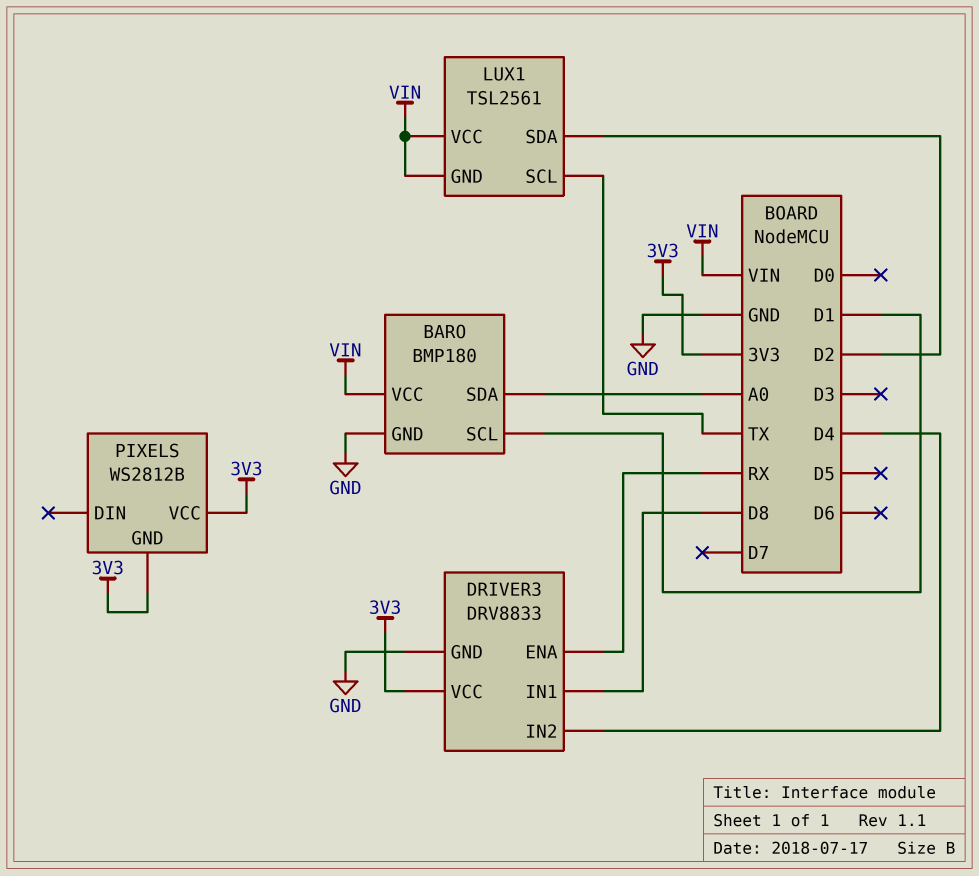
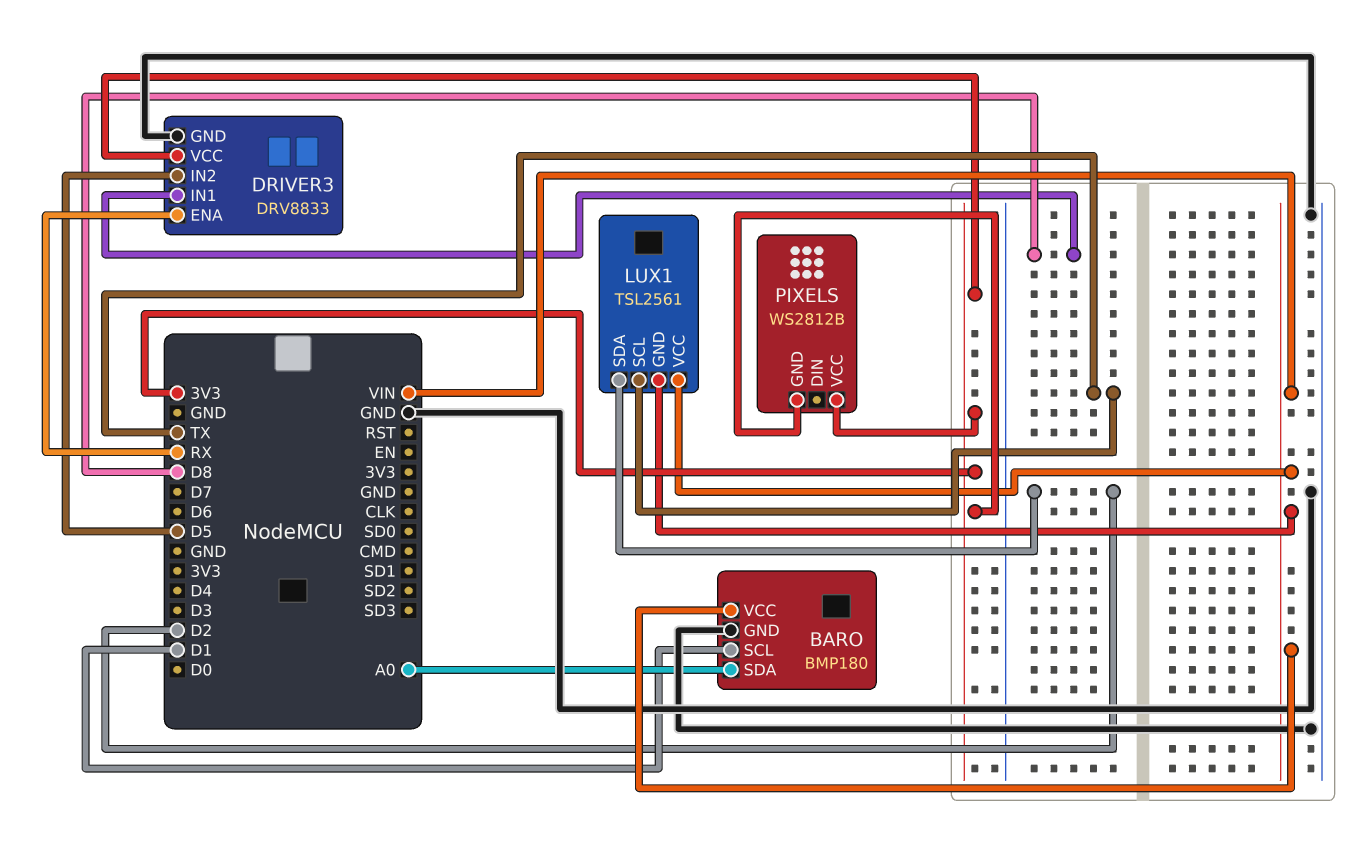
DRIVER3 pin IN2: D4 -> D5

